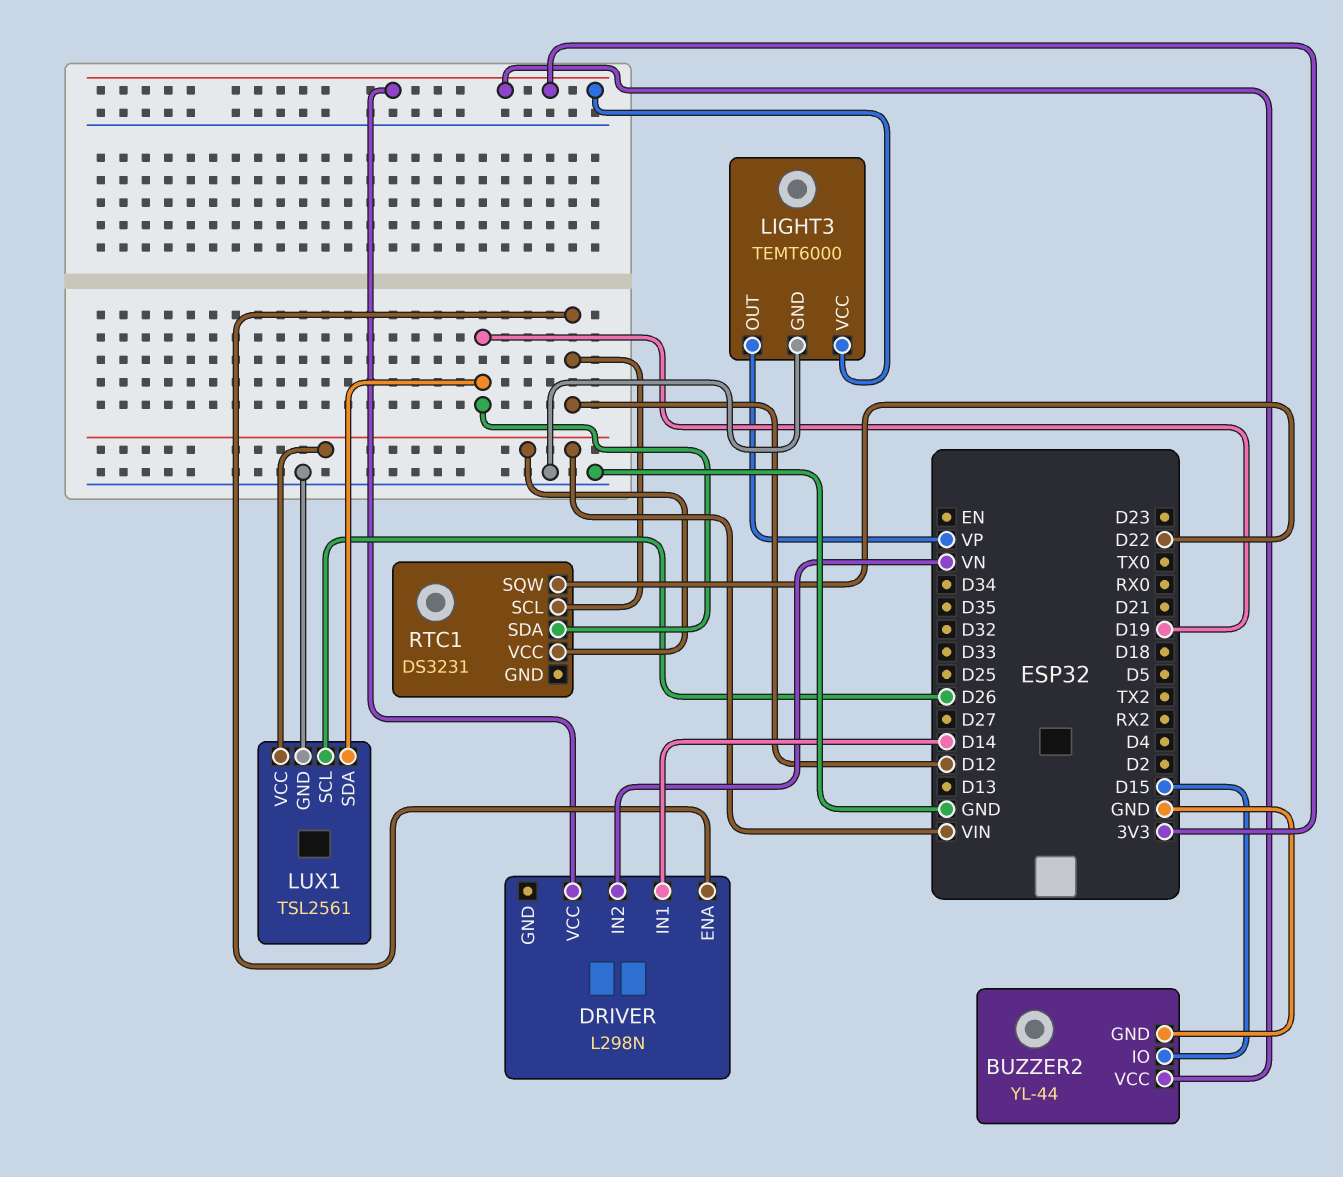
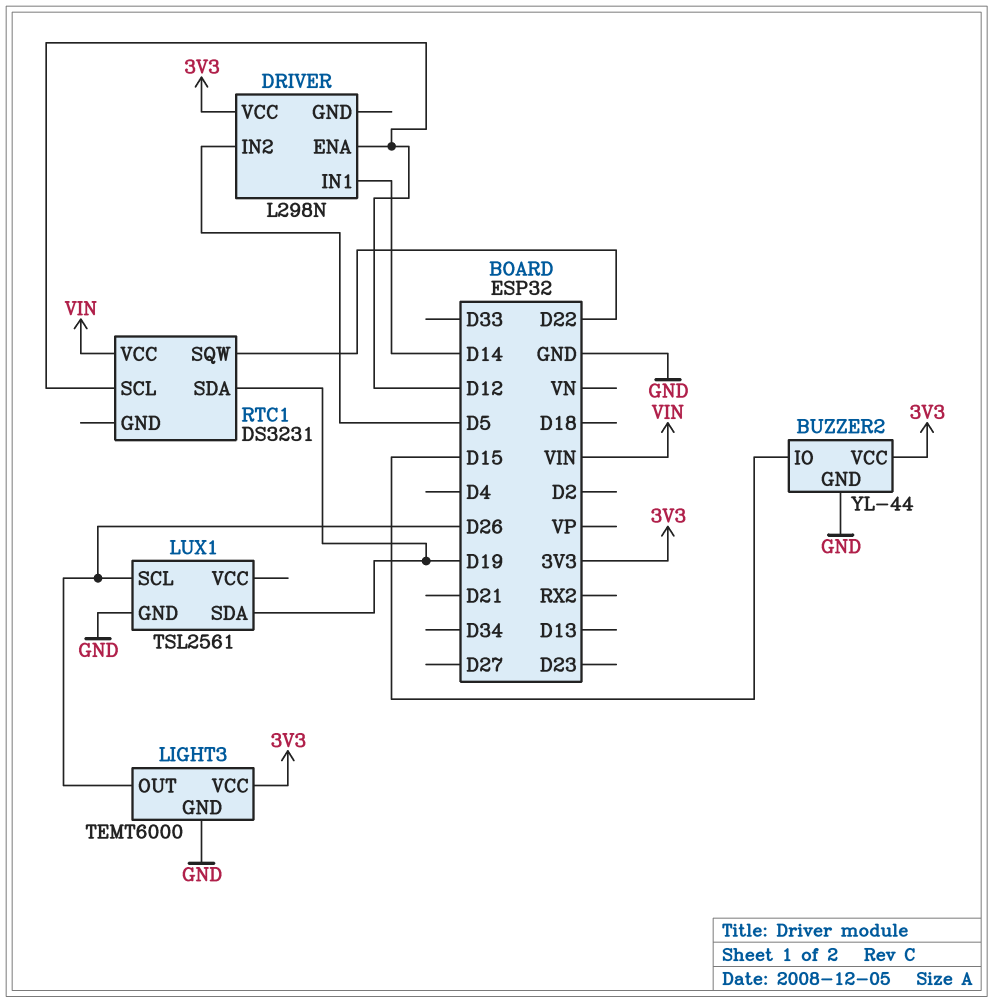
DRIVER pin IN2: VN -> D5
LIGHT3 pin OUT: VP -> D26
LUX1 pin VCC: VIN -> none

